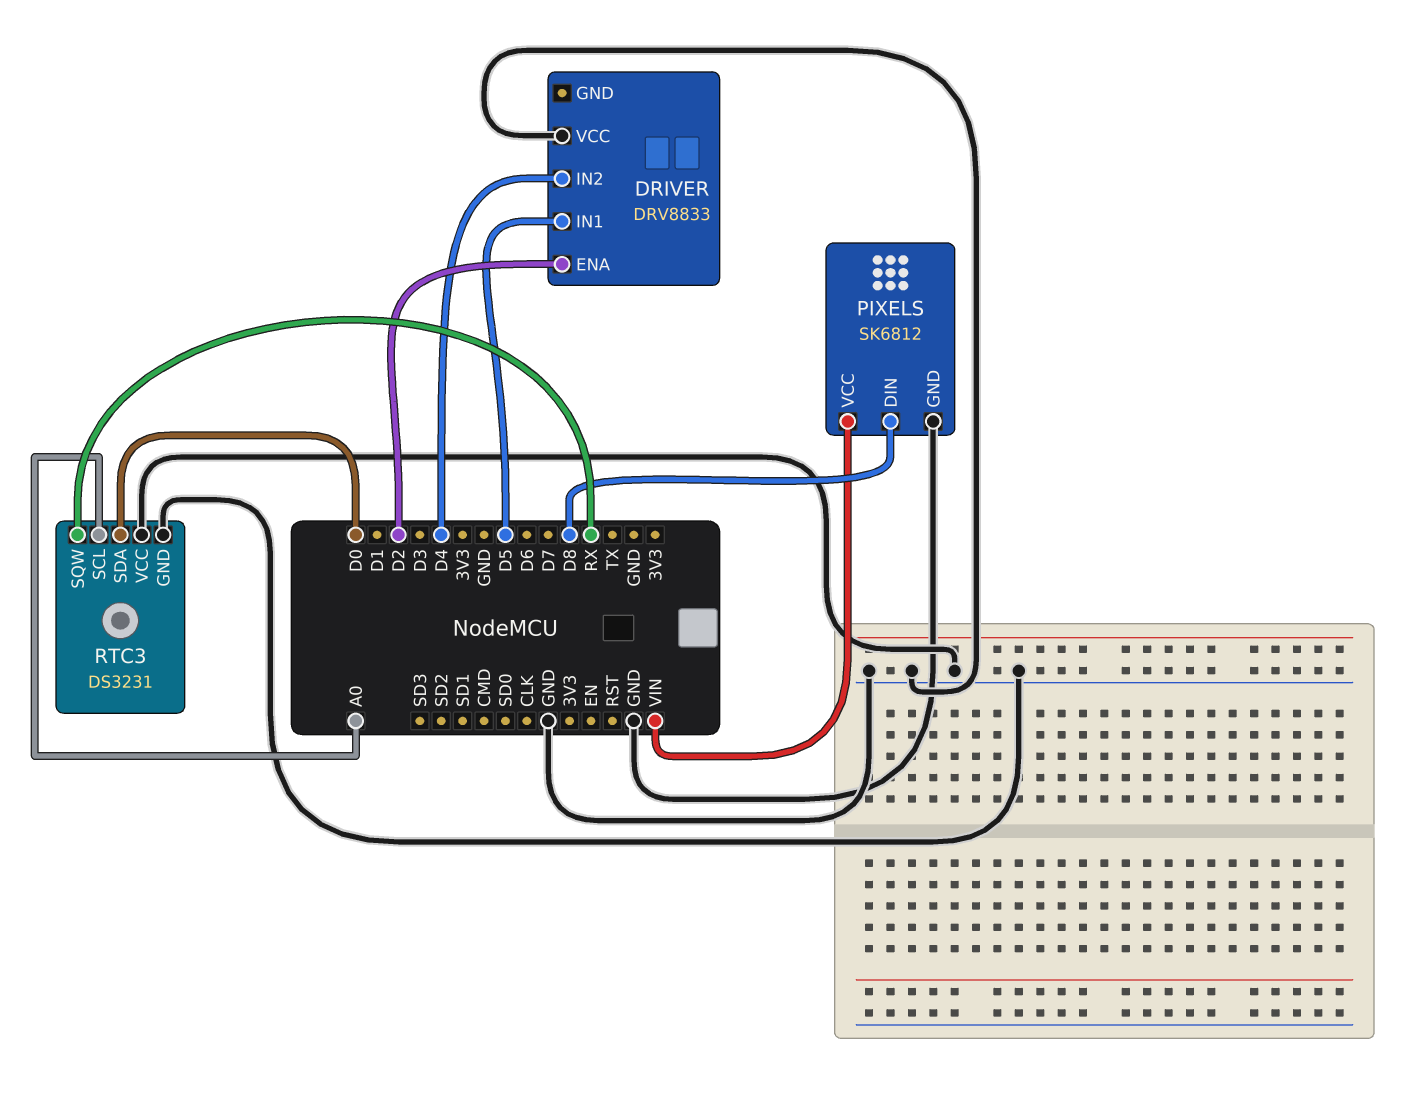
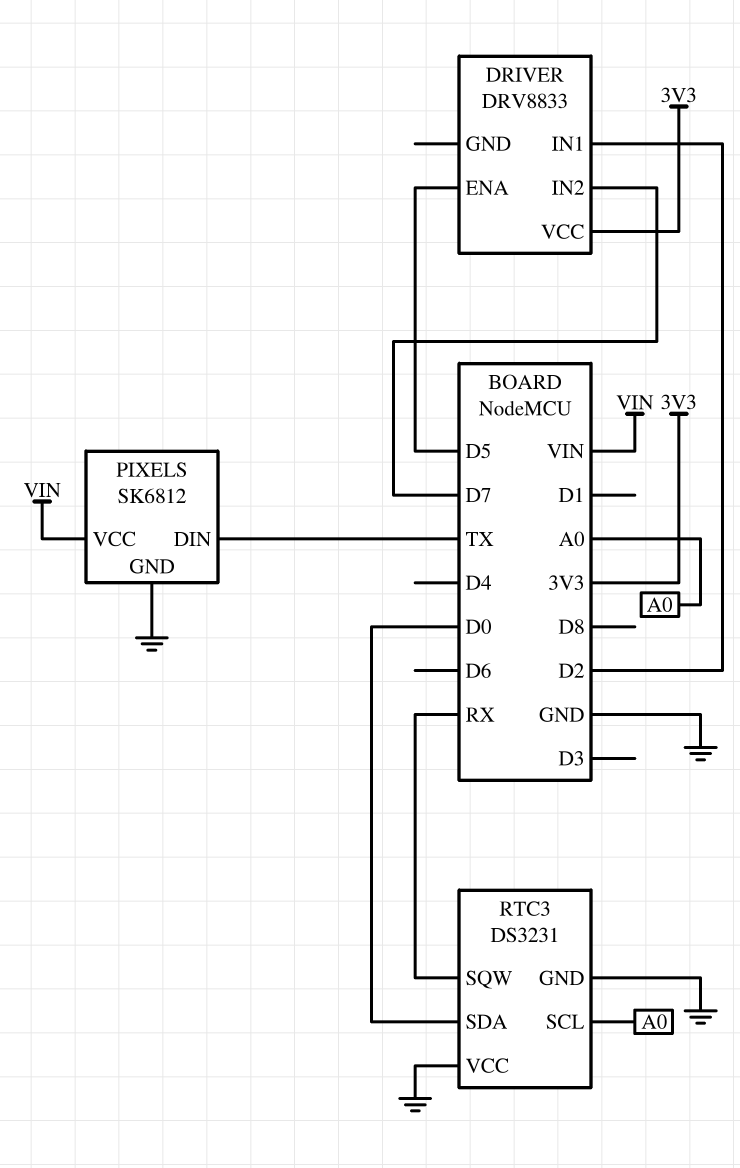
DRIVER pin ENA: D2 -> D5
DRIVER pin IN1: D5 -> D2
DRIVER pin IN2: D4 -> D7
DRIVER pin VCC: GND -> 3V3
PIXELS pin DIN: D8 -> TX

